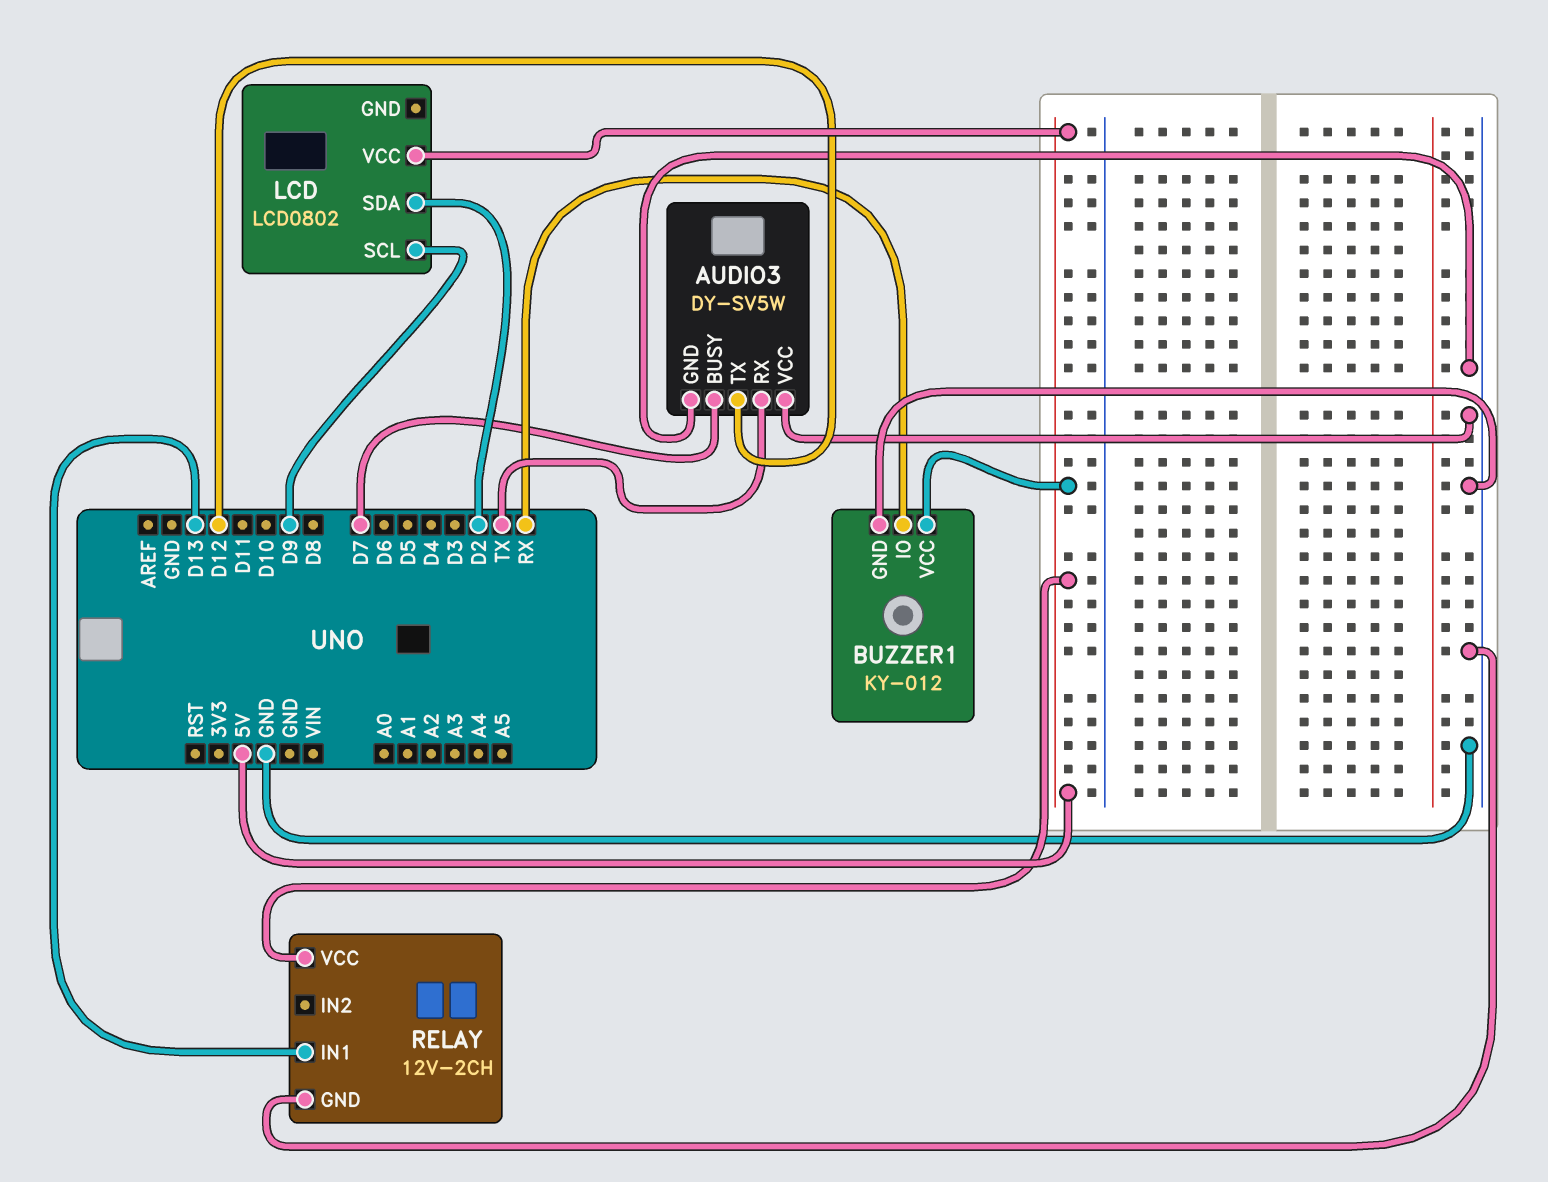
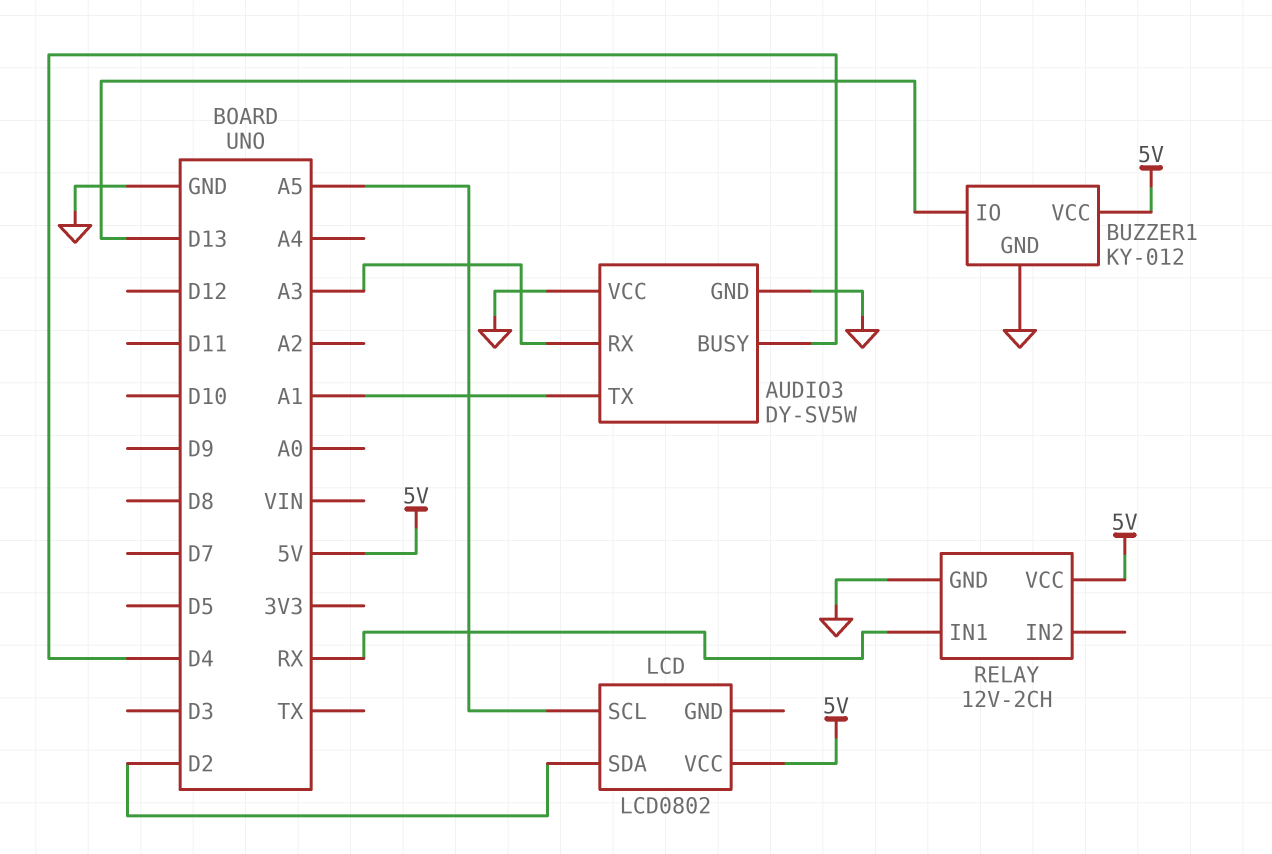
AUDIO3 pin BUSY: D7 -> D4
AUDIO3 pin RX: TX -> A3
AUDIO3 pin TX: D12 -> A1
BUZZER1 pin IO: RX -> D13
LCD pin SCL: D9 -> A5
RELAY pin IN1: D13 -> RX

